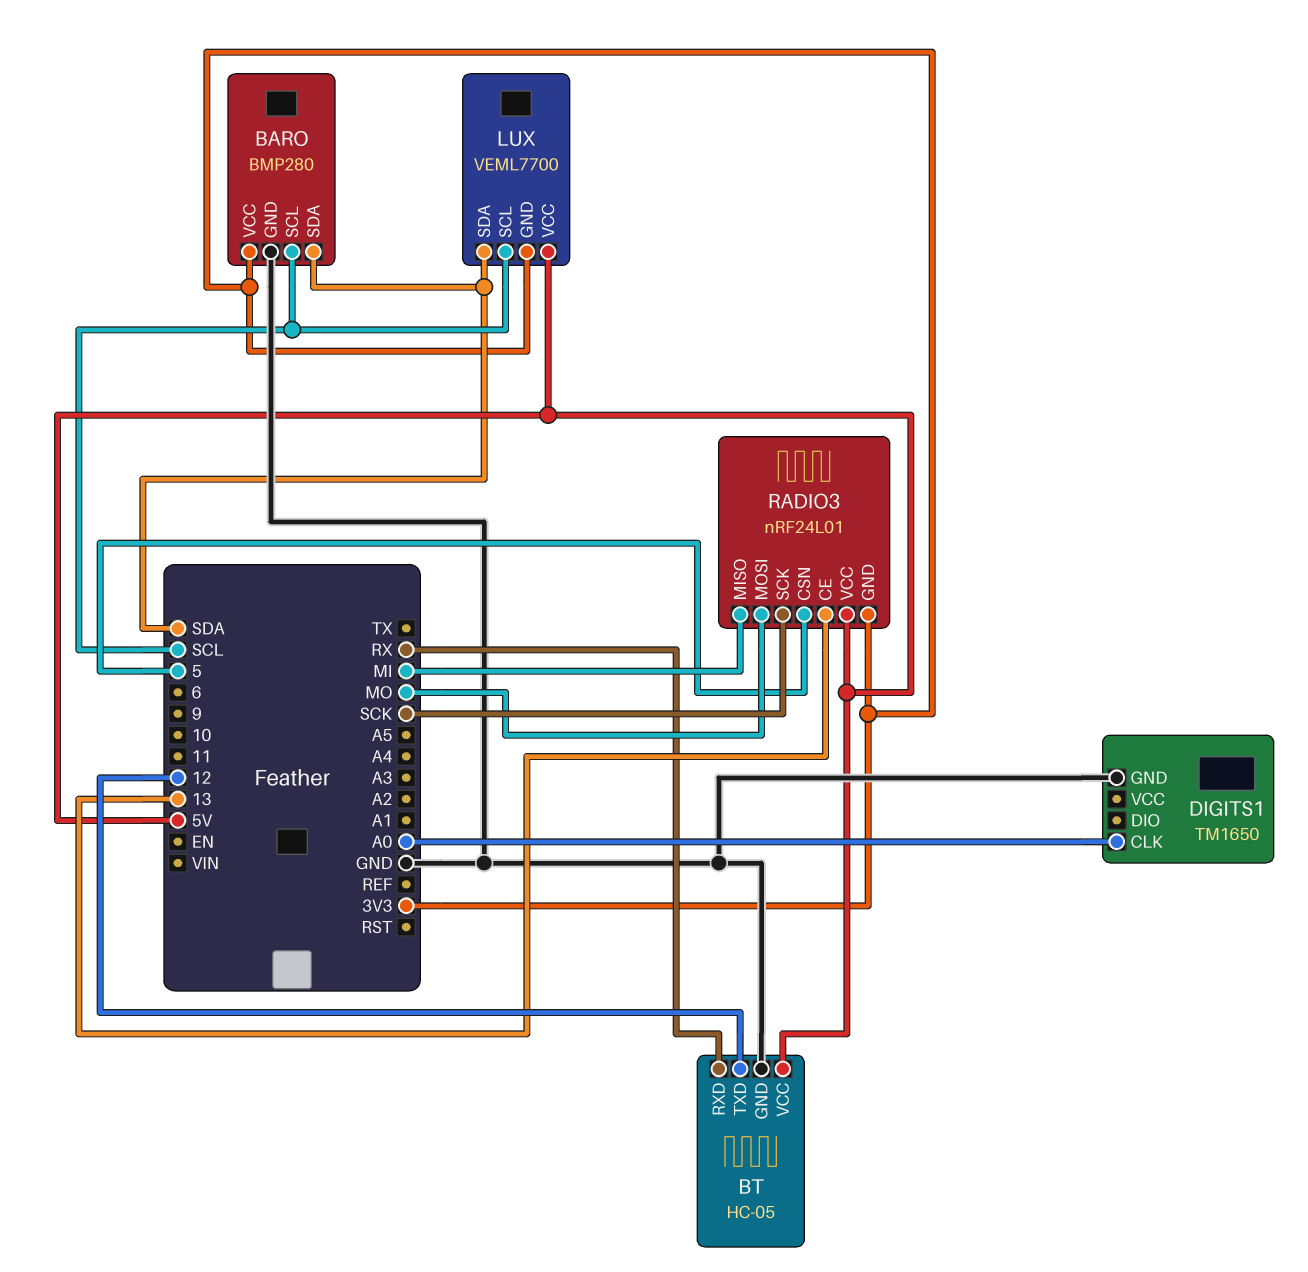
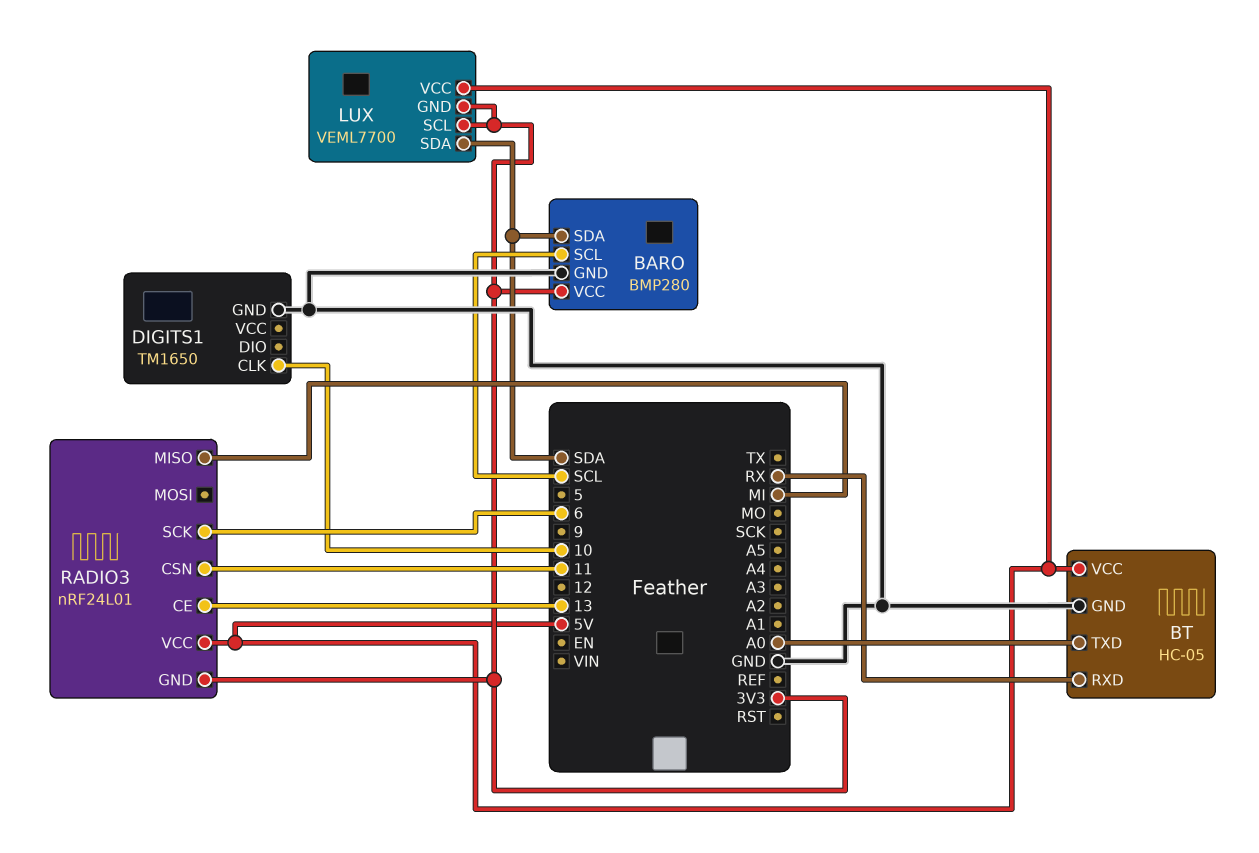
BT pin TXD: 12 -> A0
DIGITS1 pin CLK: A0 -> 10
LUX pin SCL: SCL -> 3V3
RADIO3 pin CSN: 5 -> 11
RADIO3 pin MOSI: MO -> none
RADIO3 pin SCK: SCK -> 6

